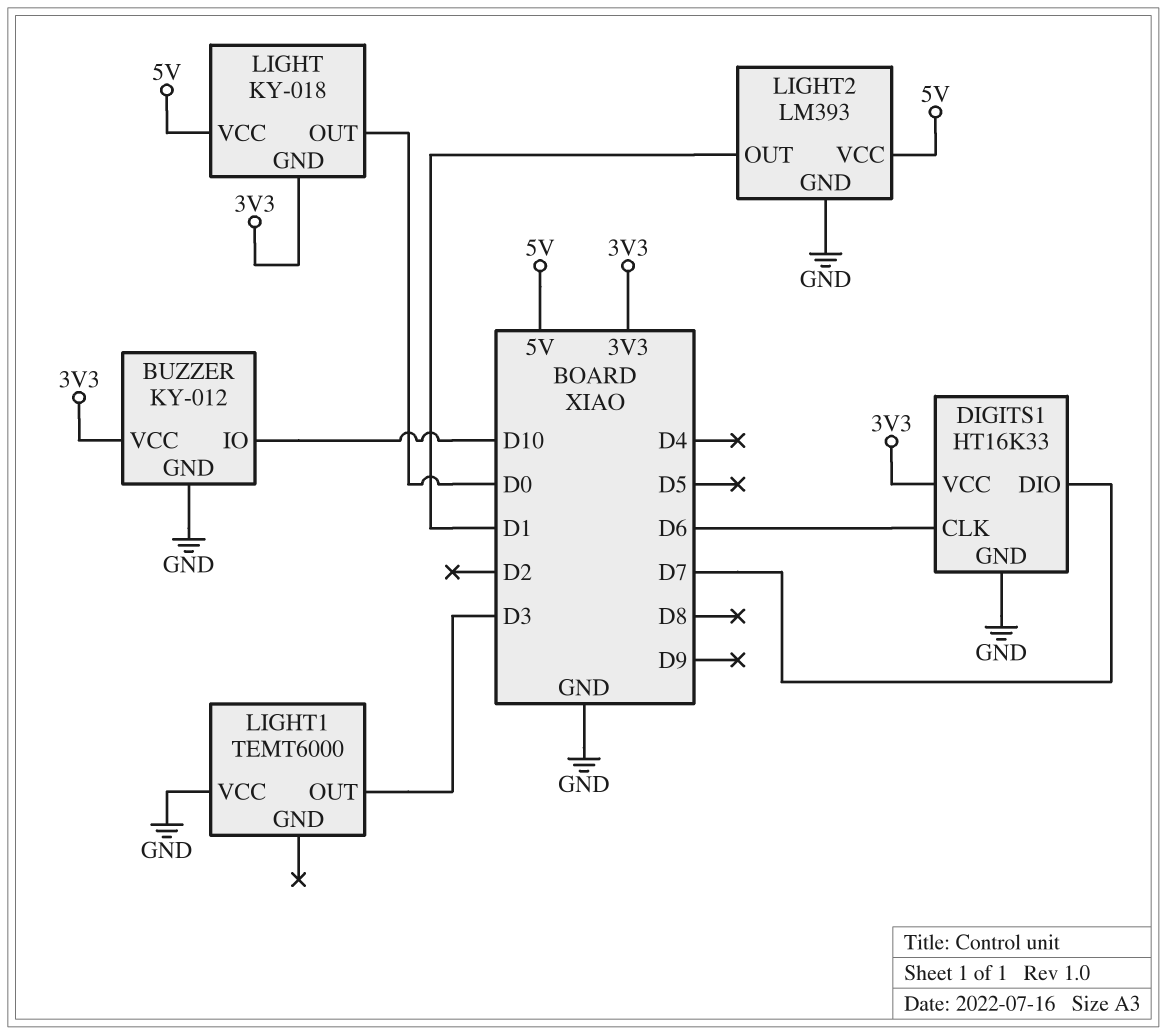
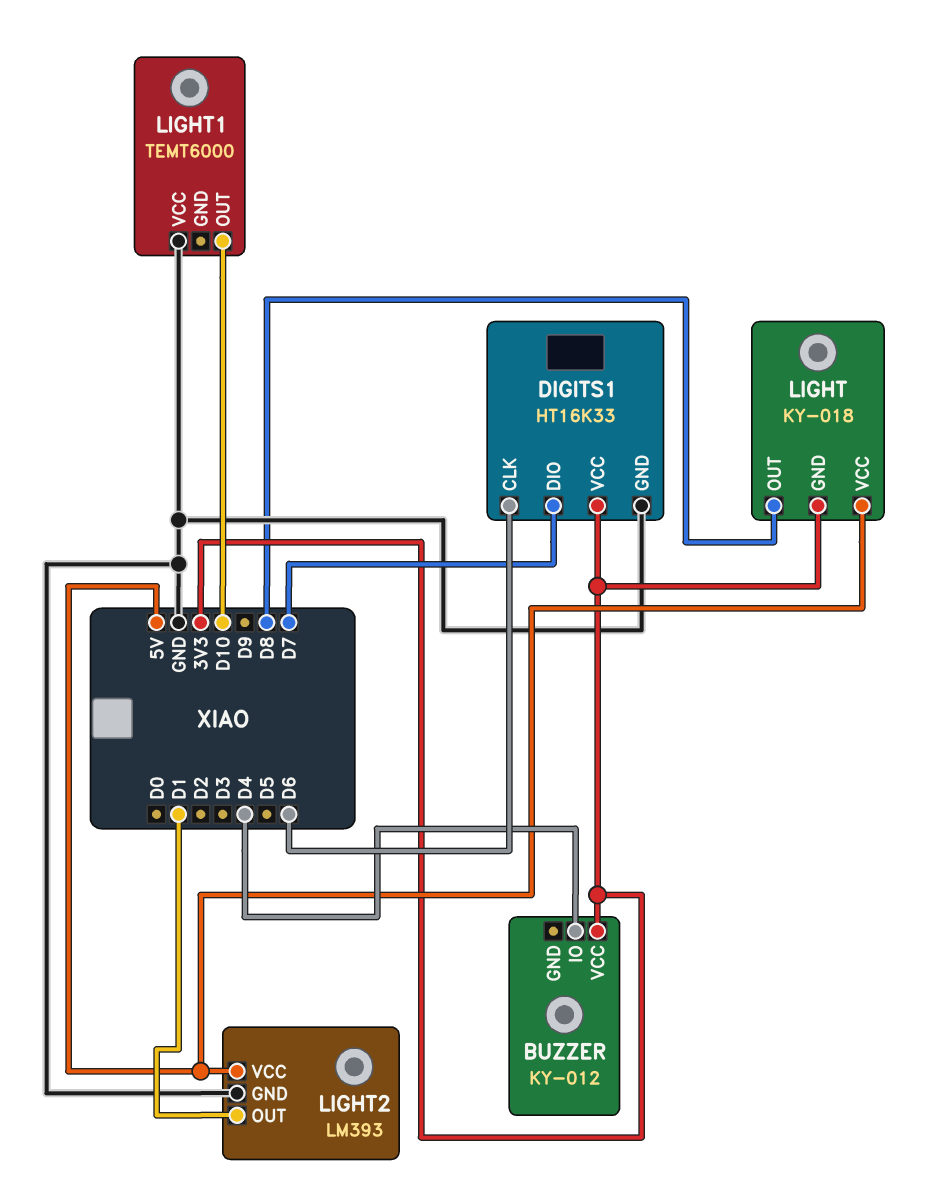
BUZZER pin GND: GND -> none
BUZZER pin IO: D10 -> D4
LIGHT pin OUT: D0 -> D8
LIGHT1 pin OUT: D3 -> D10

